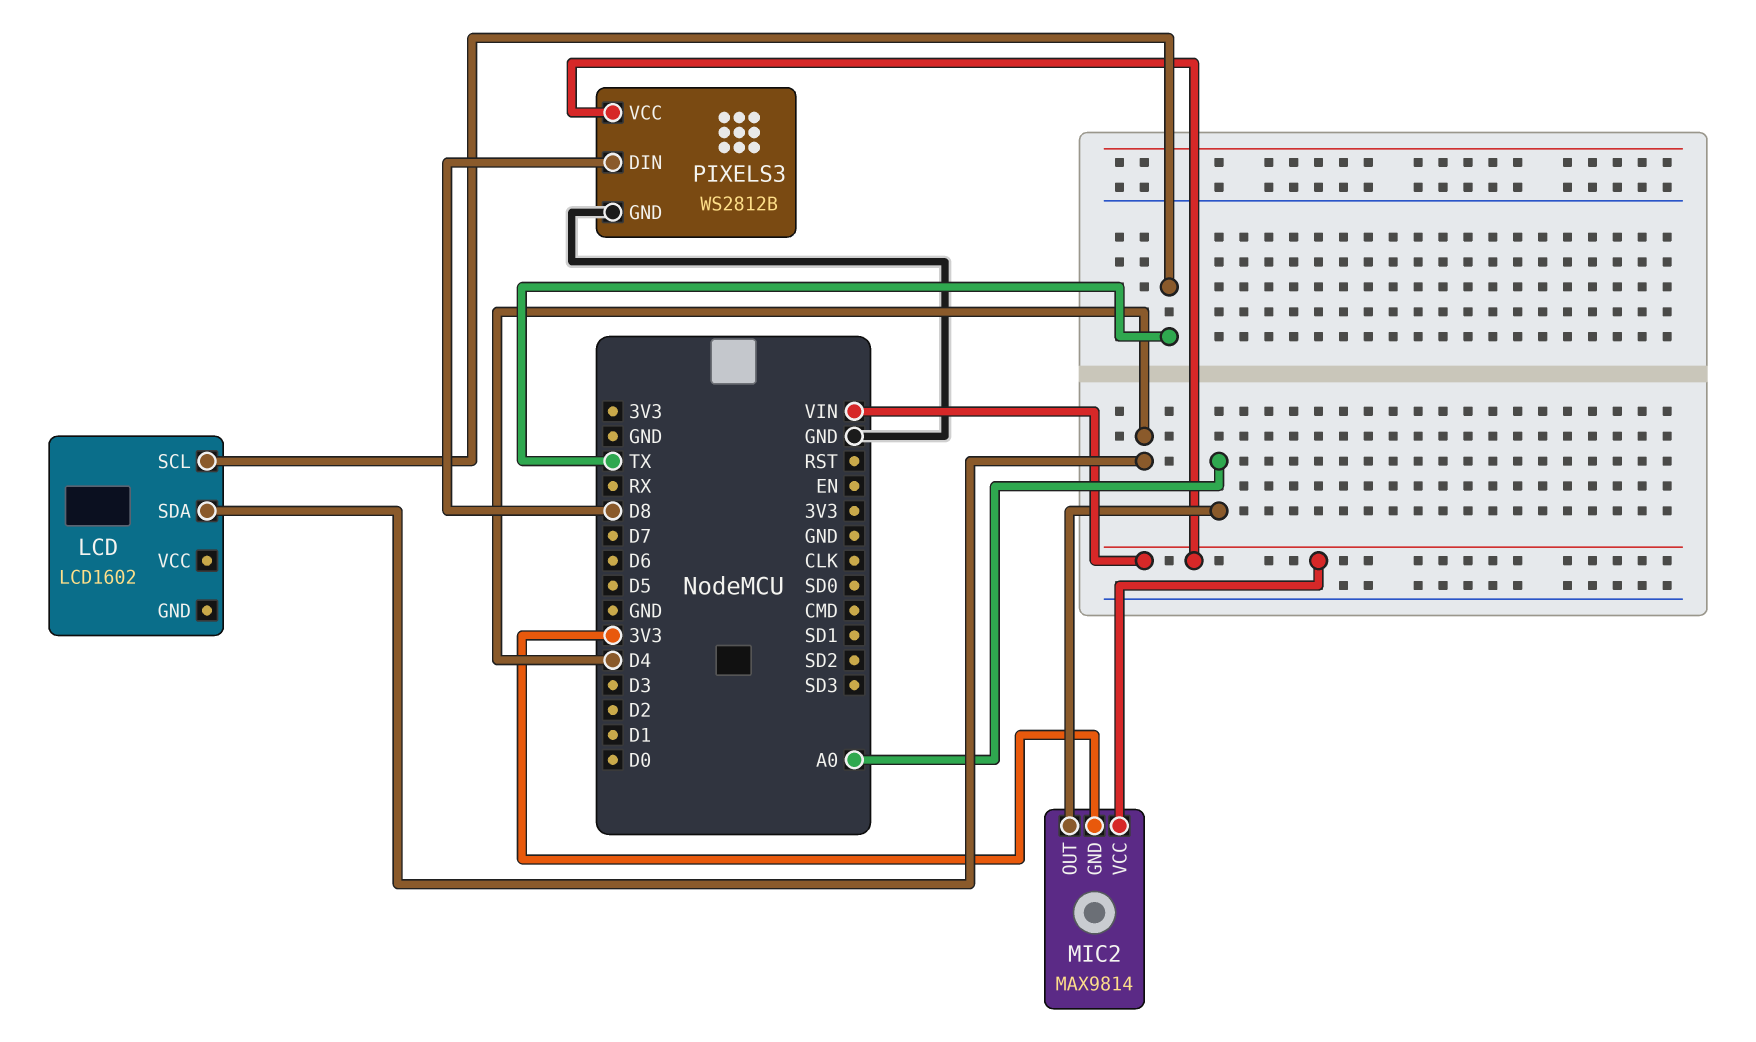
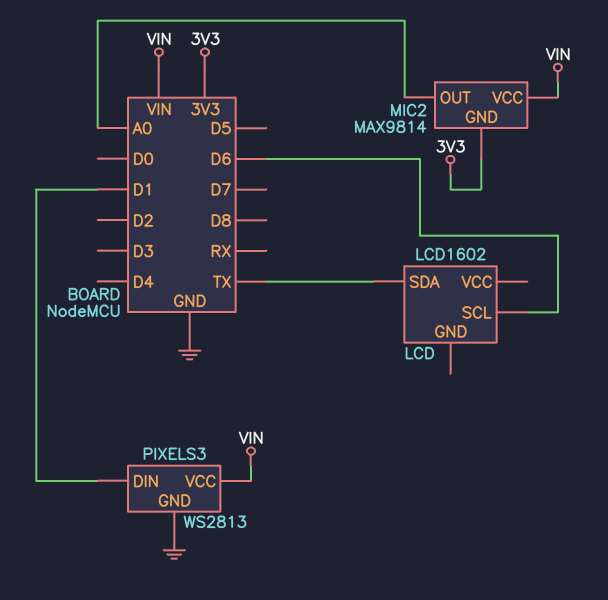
LCD pin SCL: TX -> D6
LCD pin SDA: D4 -> TX
PIXELS3: WS2812B -> WS2813
PIXELS3 pin DIN: D8 -> D1

